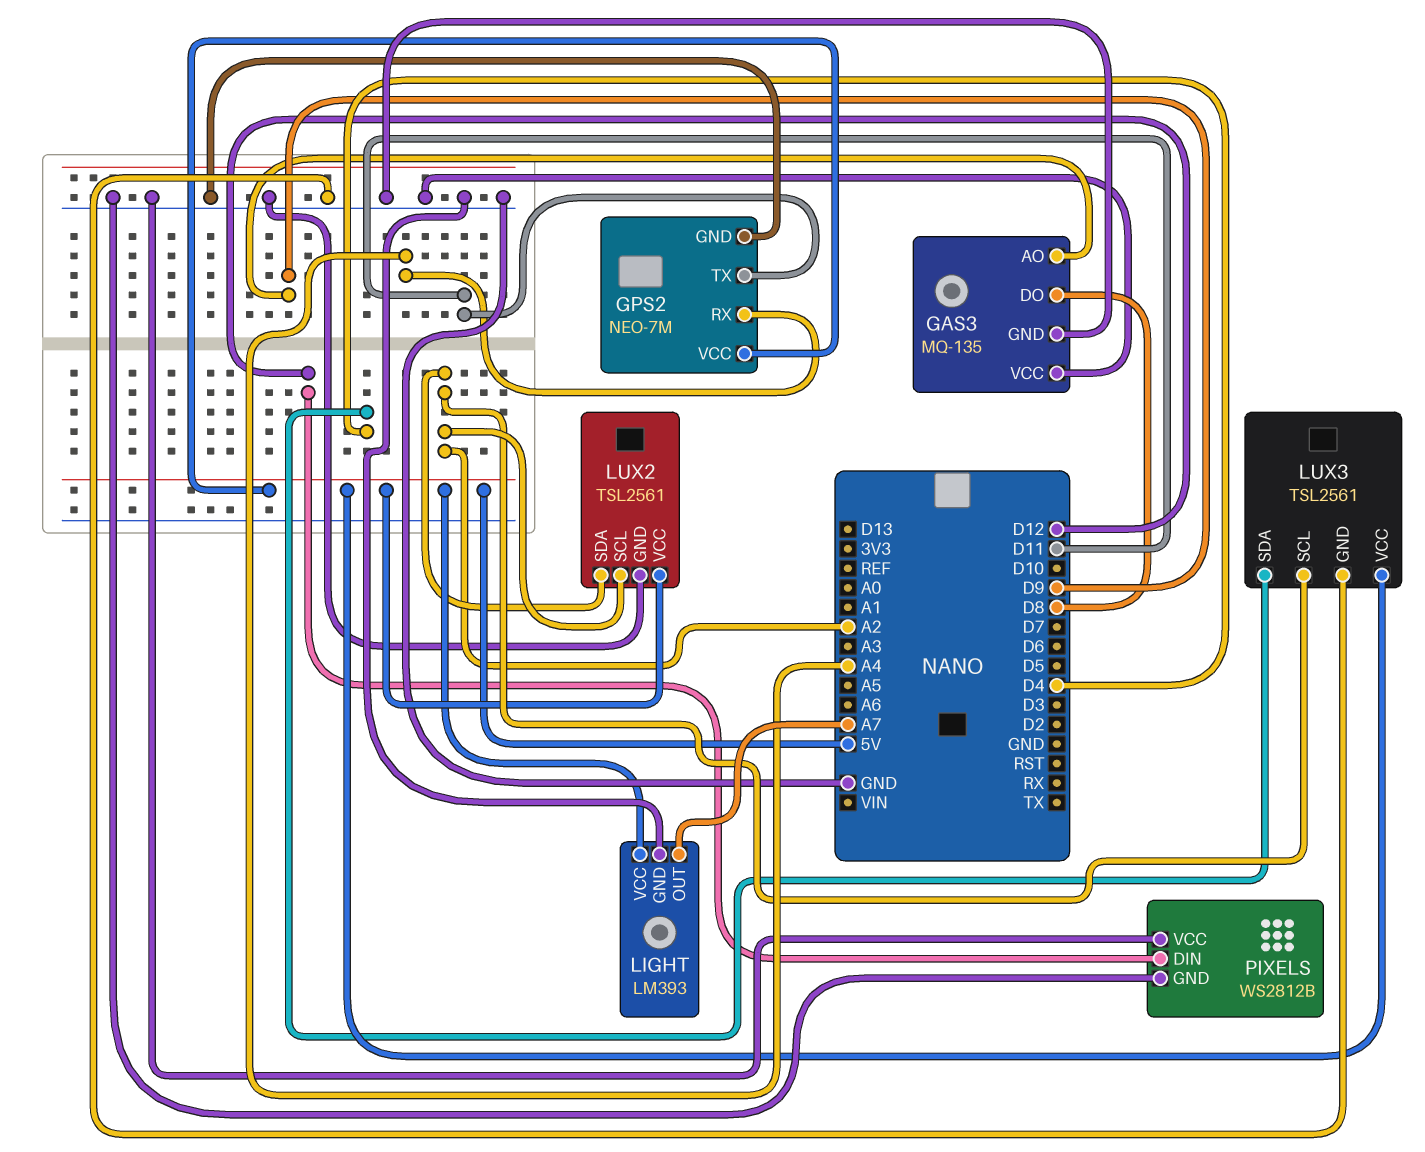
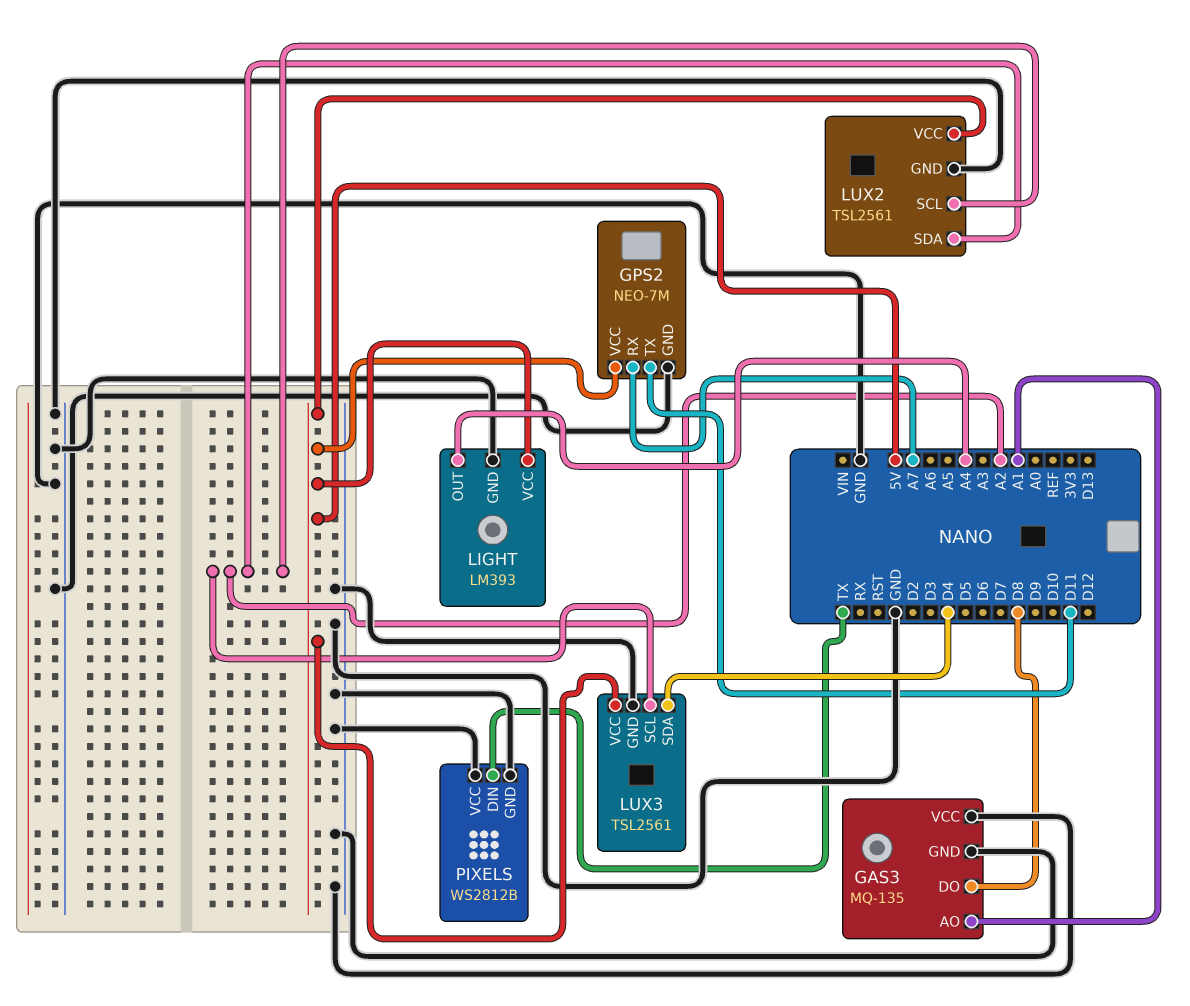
GAS3 pin AO: D9 -> A1
GPS2 pin RX: A4 -> A7
LIGHT pin OUT: A7 -> A4
PIXELS pin DIN: D12 -> TX

